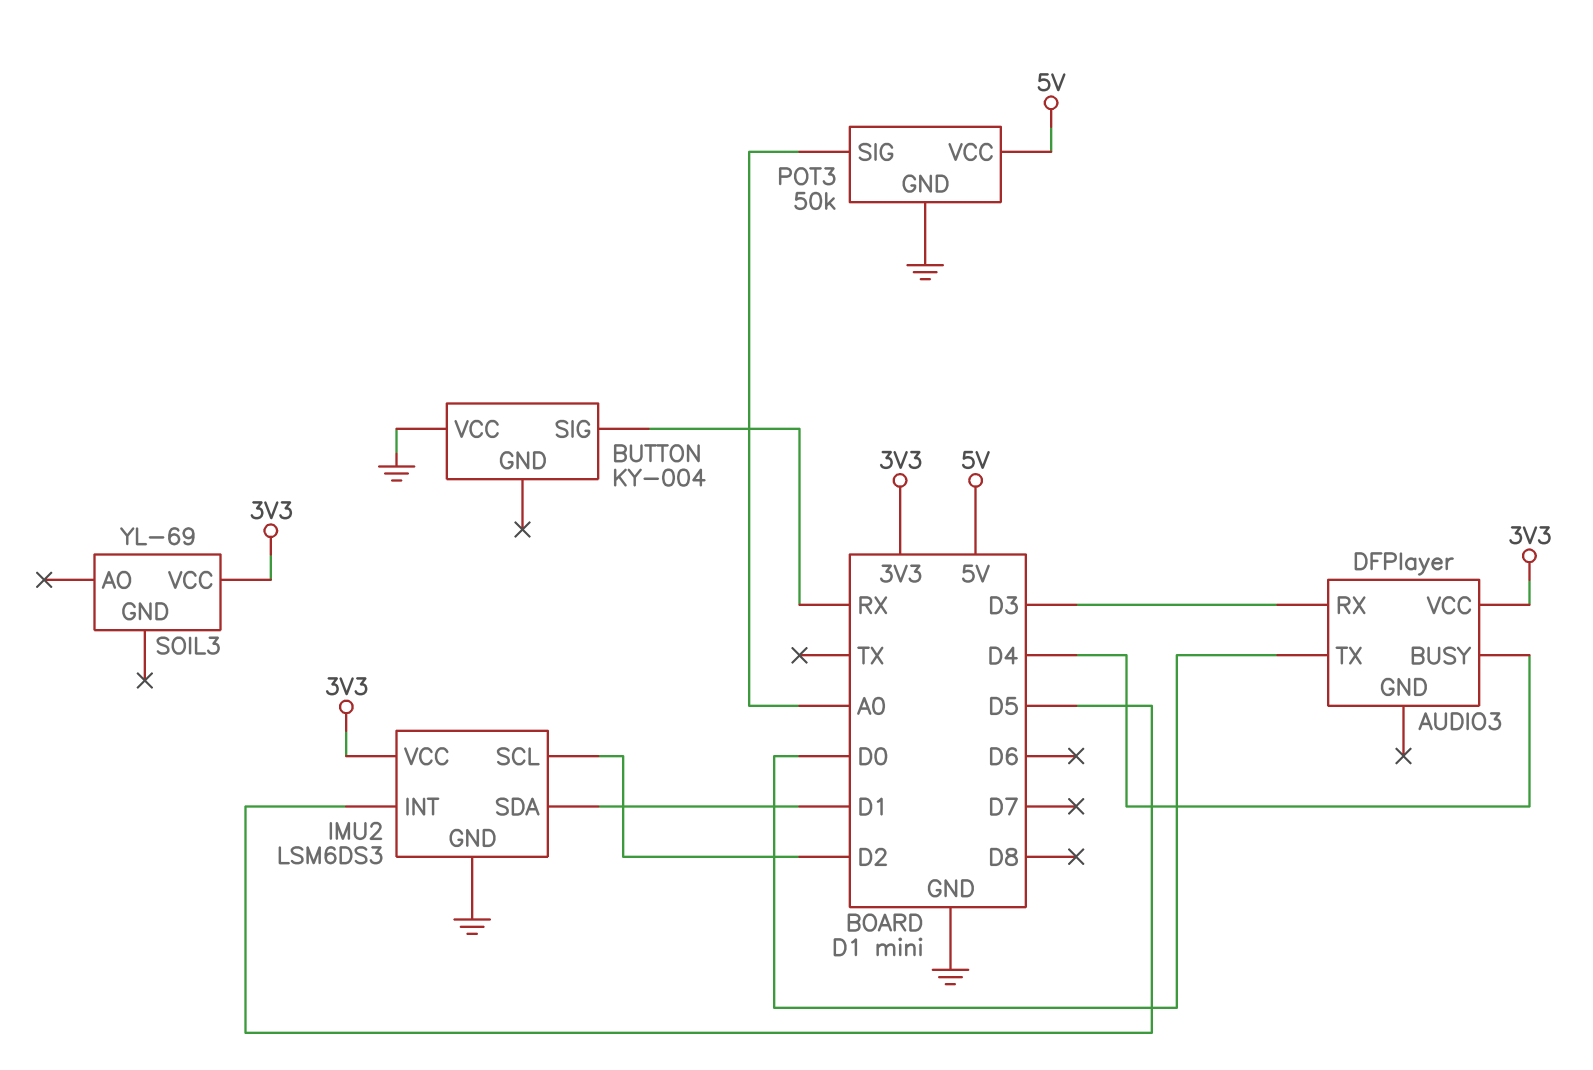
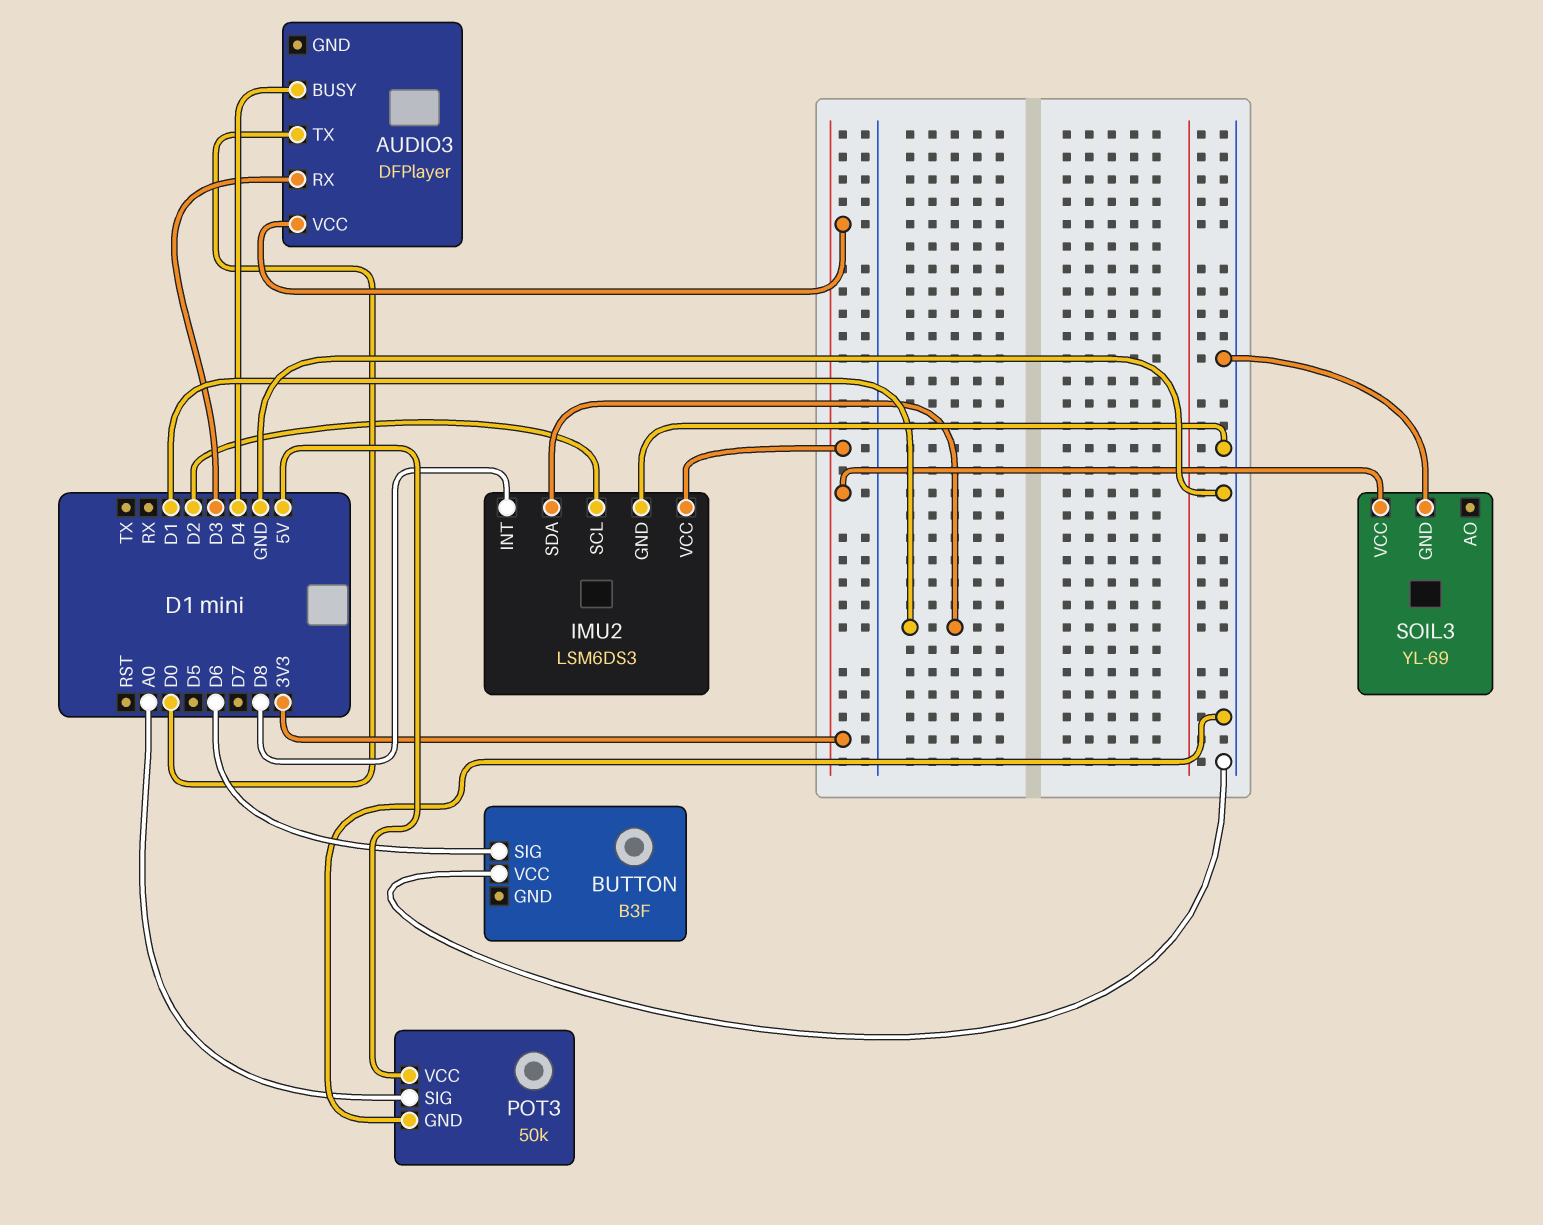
BUTTON: KY-004 -> B3F
BUTTON pin SIG: RX -> D6
IMU2 pin INT: D5 -> D8
SOIL3 pin GND: none -> GND

